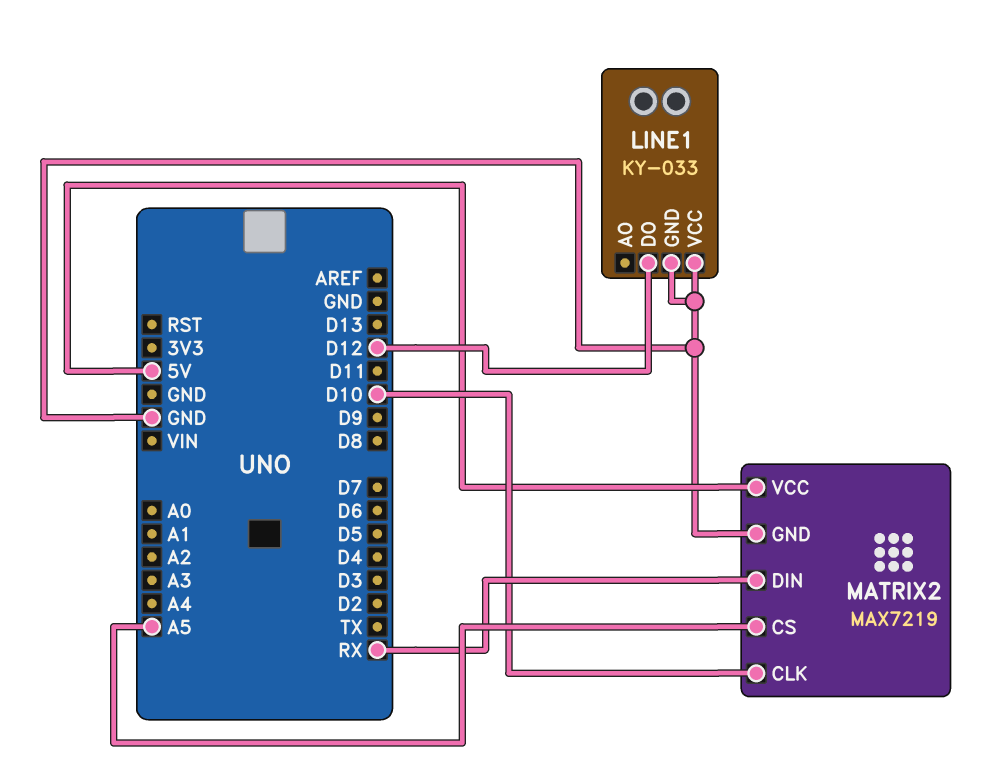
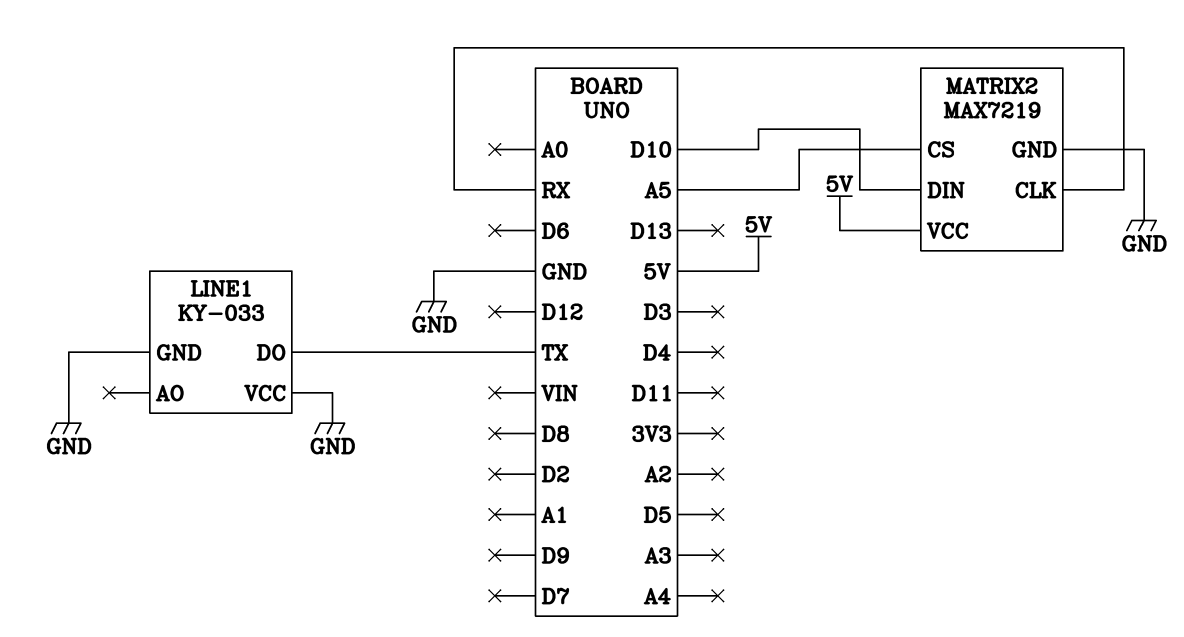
LINE1 pin DO: D12 -> TX
MATRIX2 pin CLK: D10 -> RX
MATRIX2 pin DIN: RX -> D10

